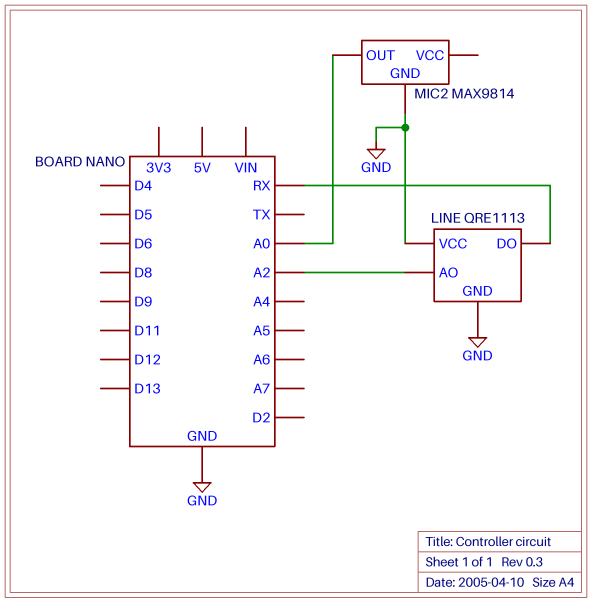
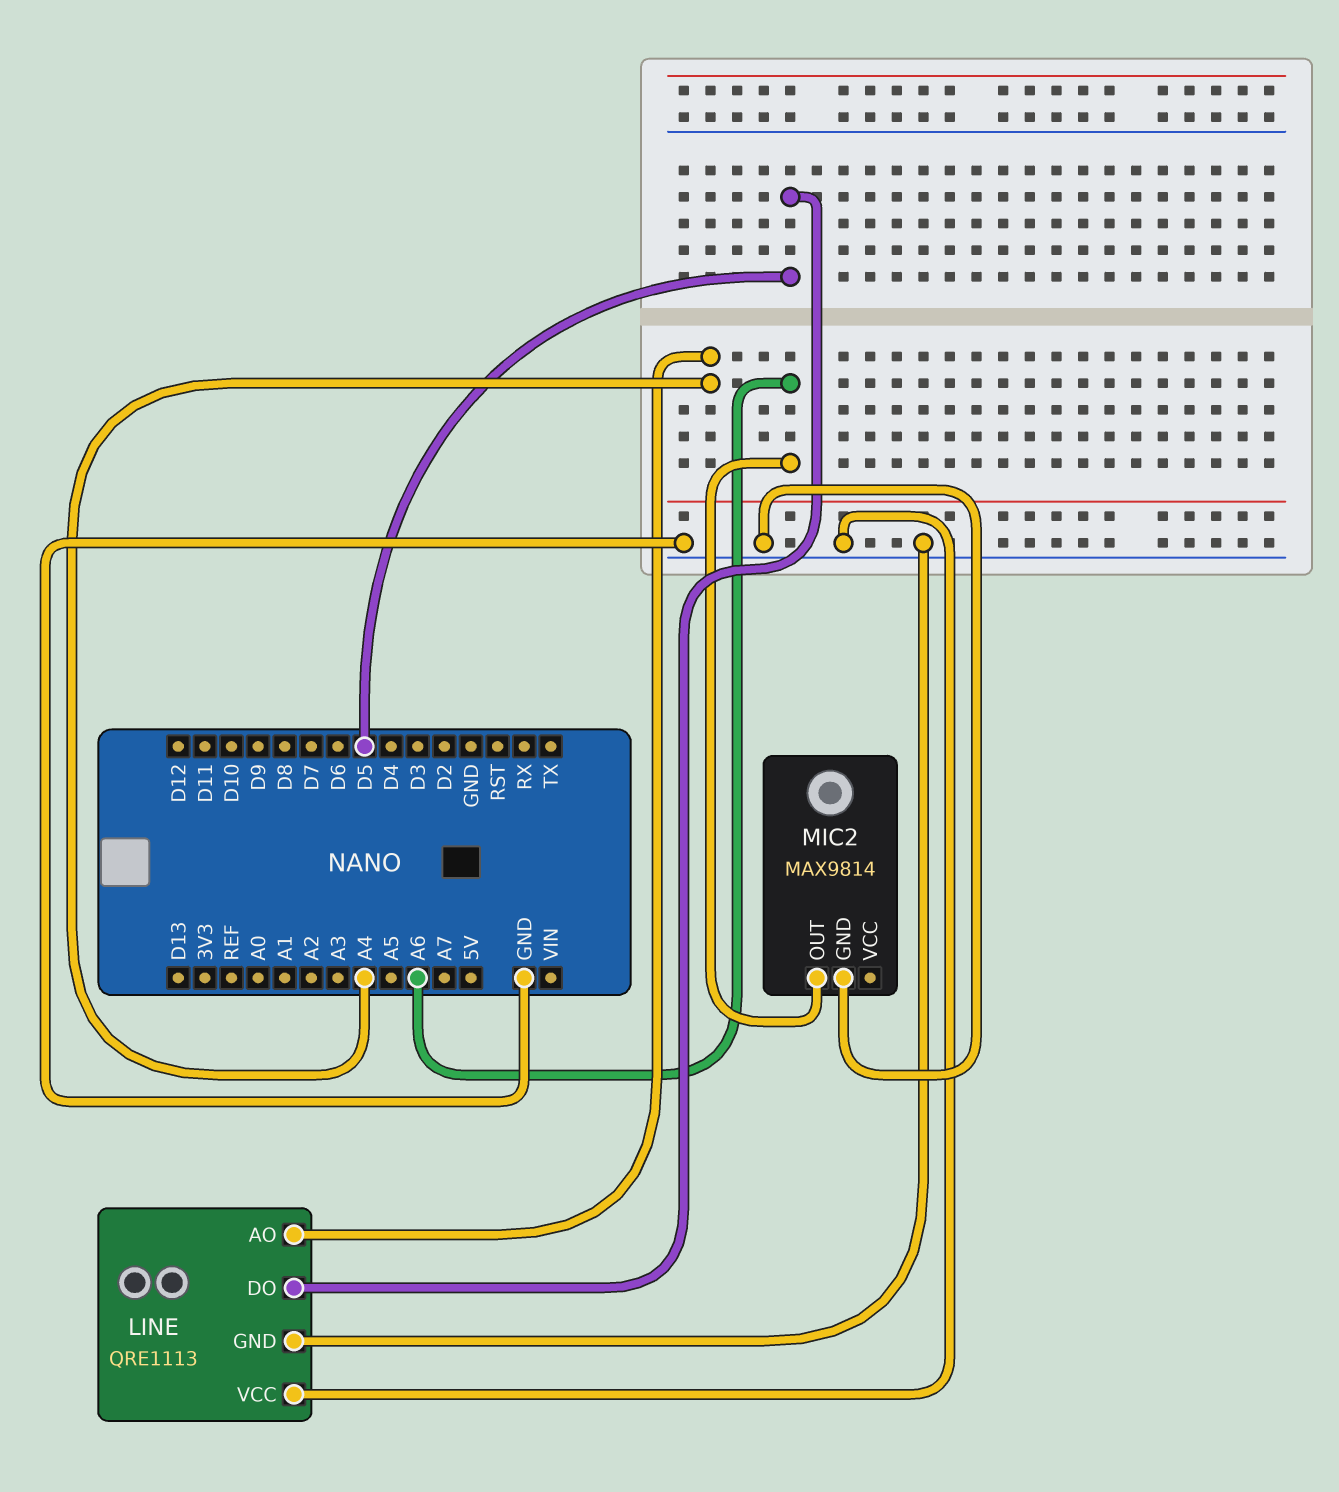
LINE pin AO: A2 -> A4
LINE pin DO: RX -> D5
MIC2 pin OUT: A0 -> A6

